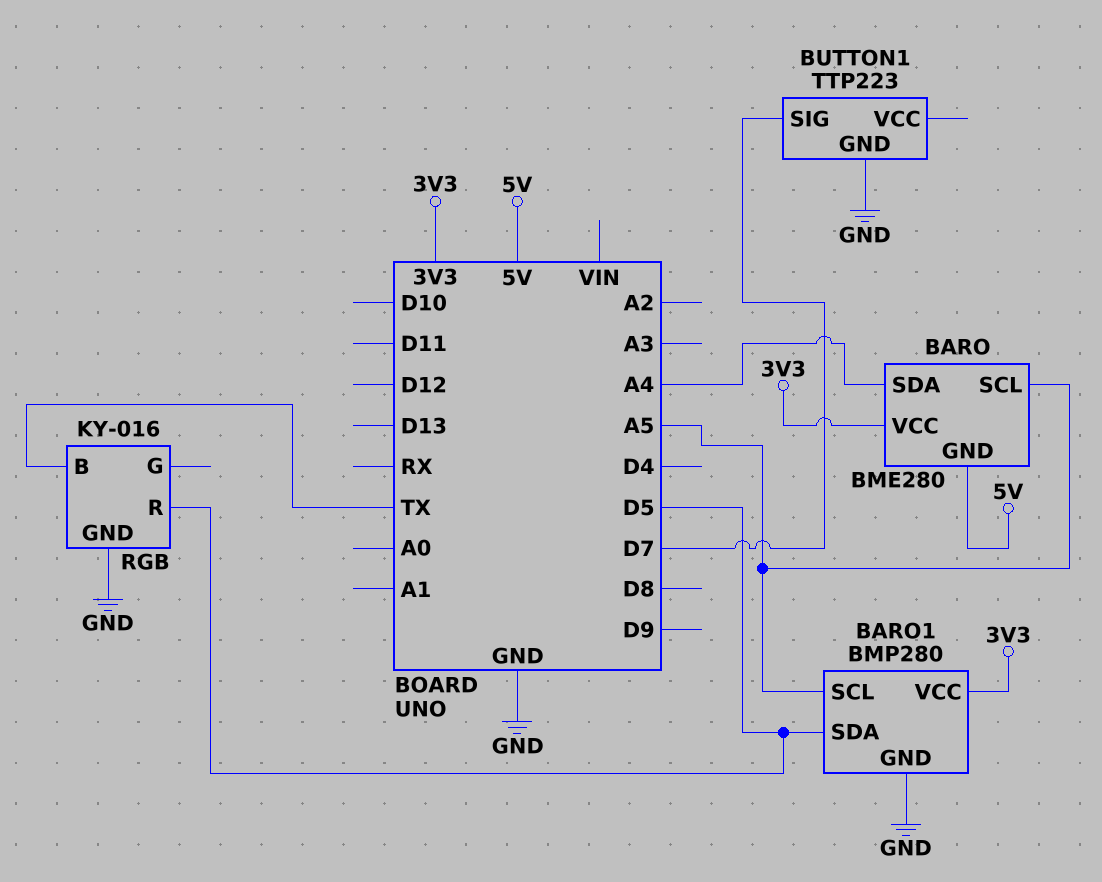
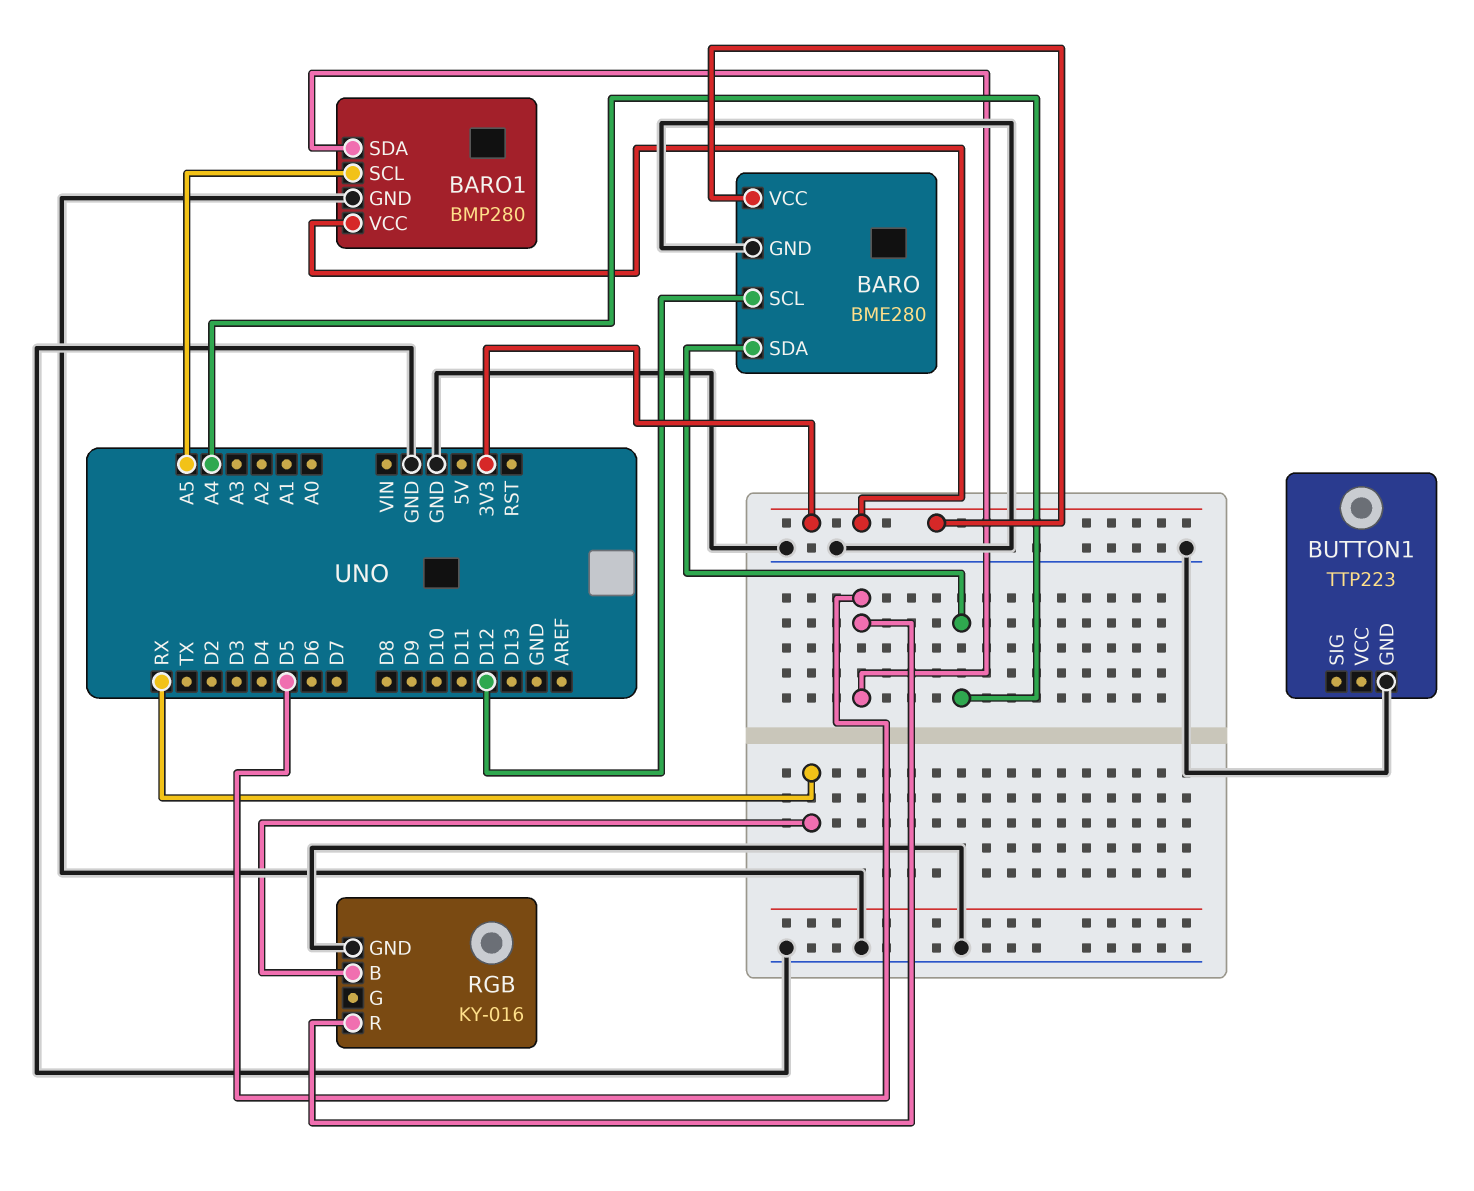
BARO pin GND: 5V -> GND
BARO pin SCL: A5 -> D12
BUTTON1 pin SIG: D7 -> none
RGB pin B: TX -> RX

